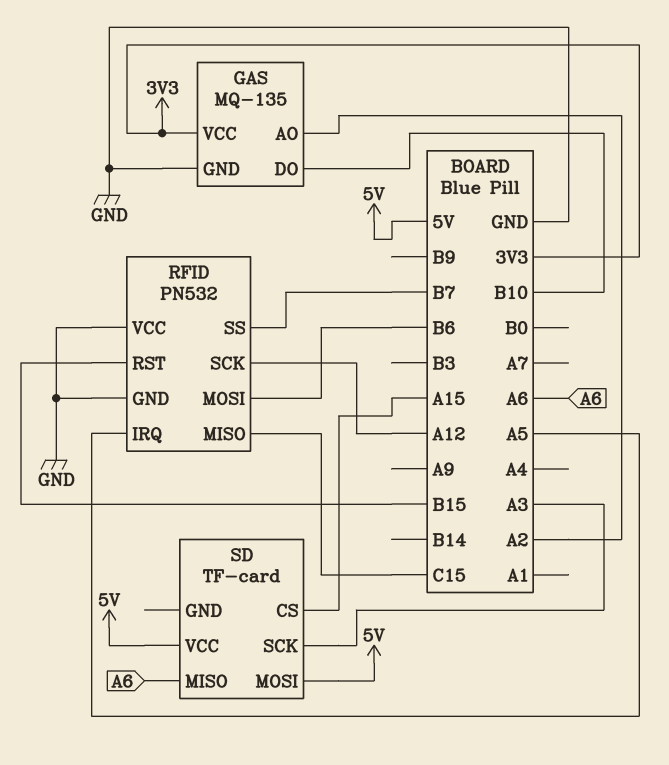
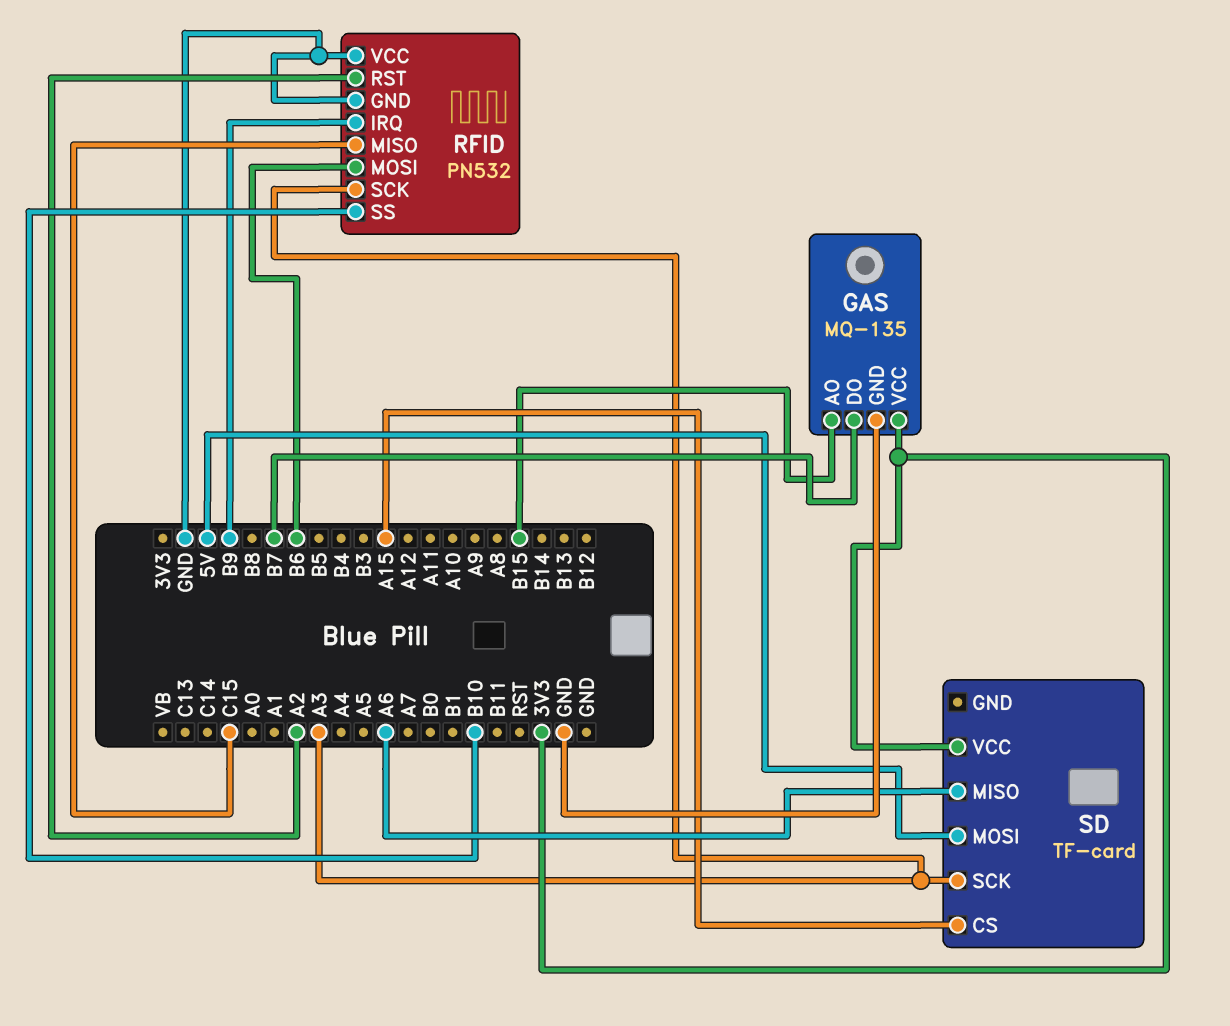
GAS pin AO: A2 -> B15
GAS pin DO: B10 -> B7
RFID pin IRQ: A5 -> B9
RFID pin RST: B15 -> A2
RFID pin SCK: A12 -> A3
RFID pin SS: B7 -> B10
SD pin VCC: 5V -> 3V3

